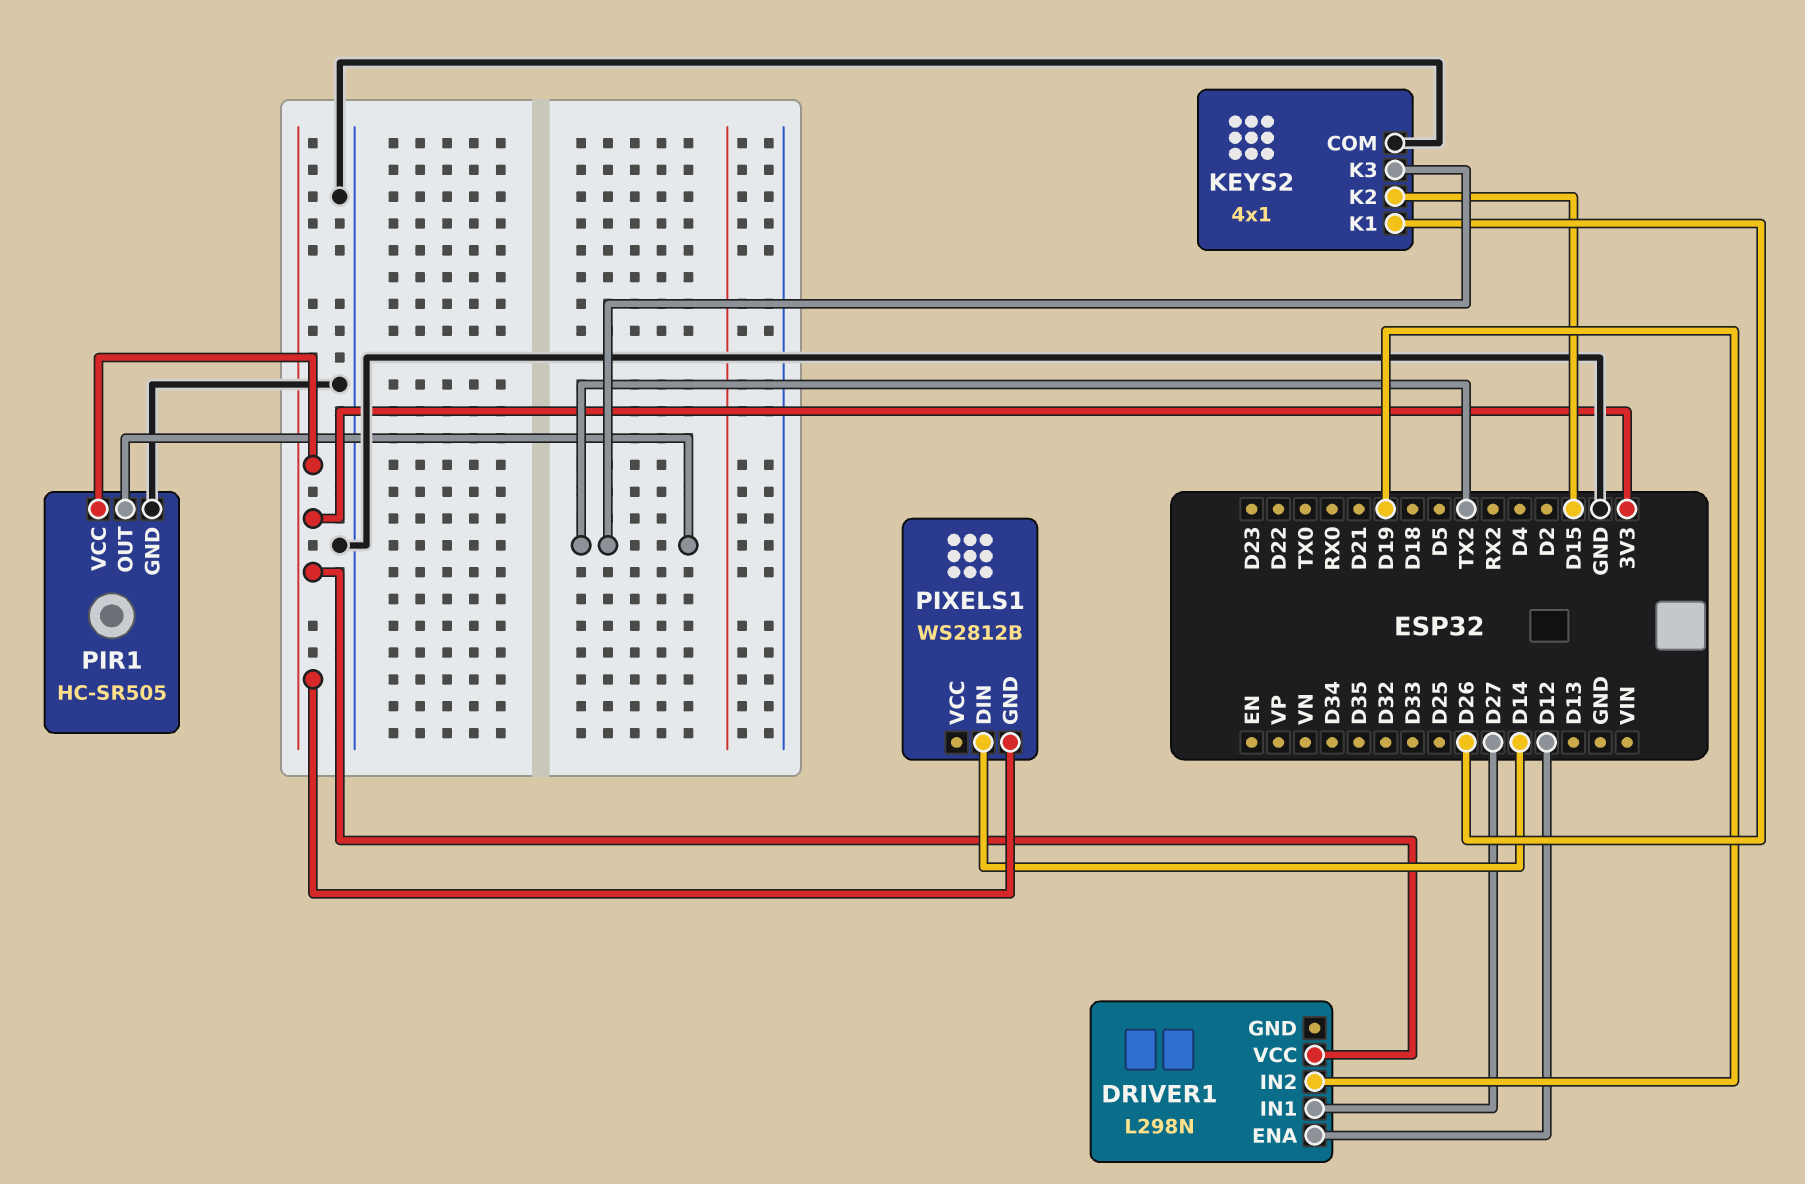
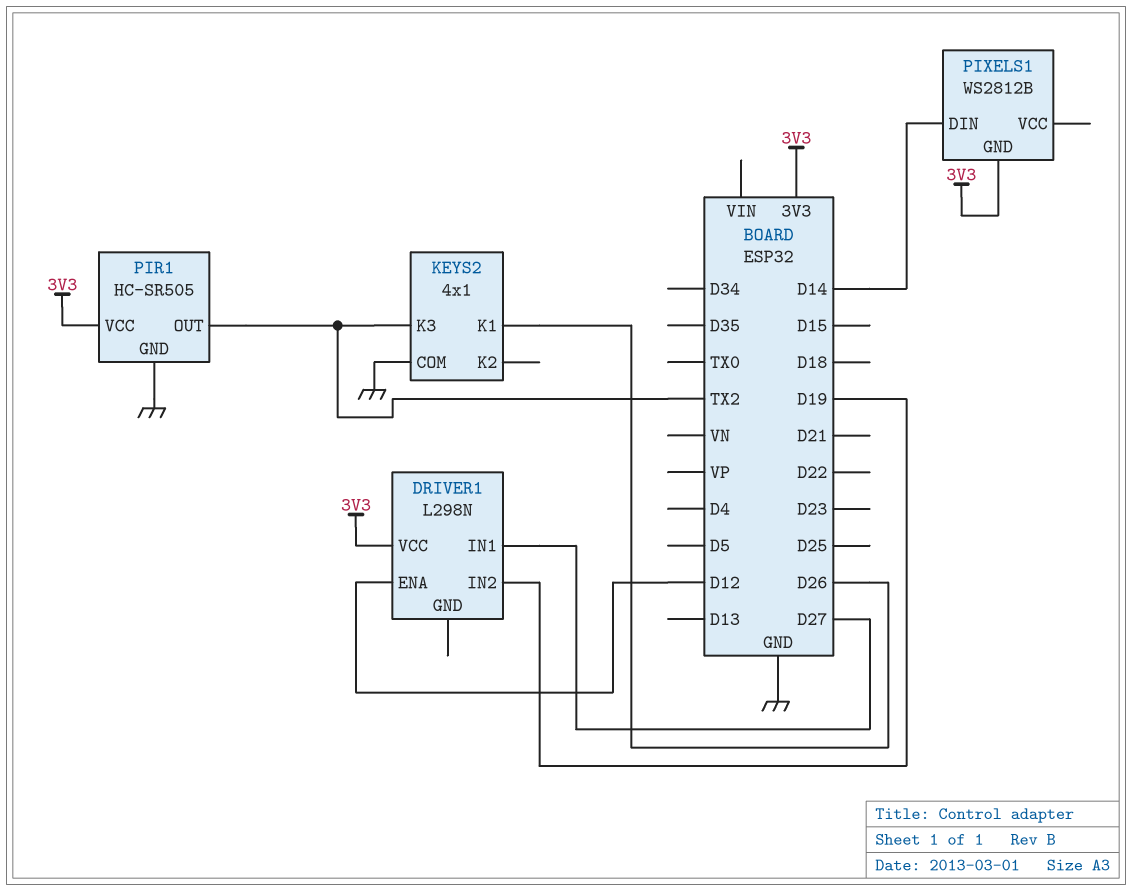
KEYS2 pin K2: D15 -> none

